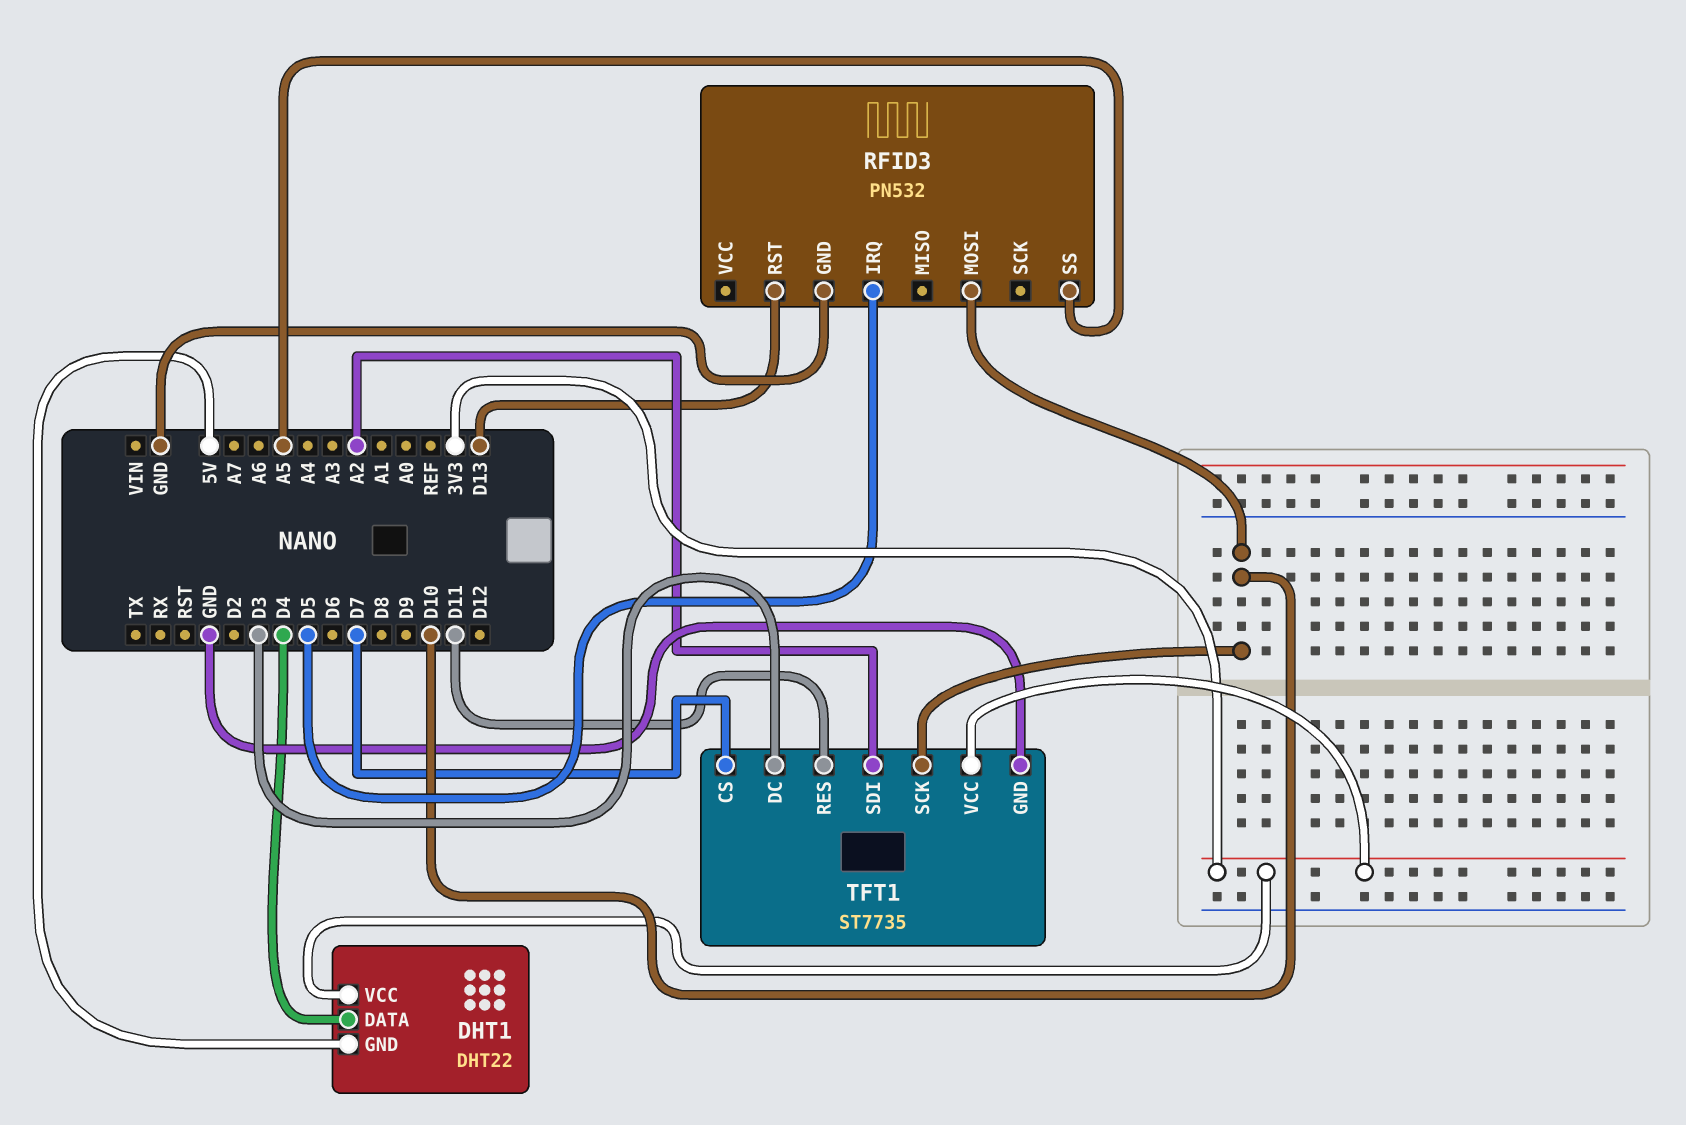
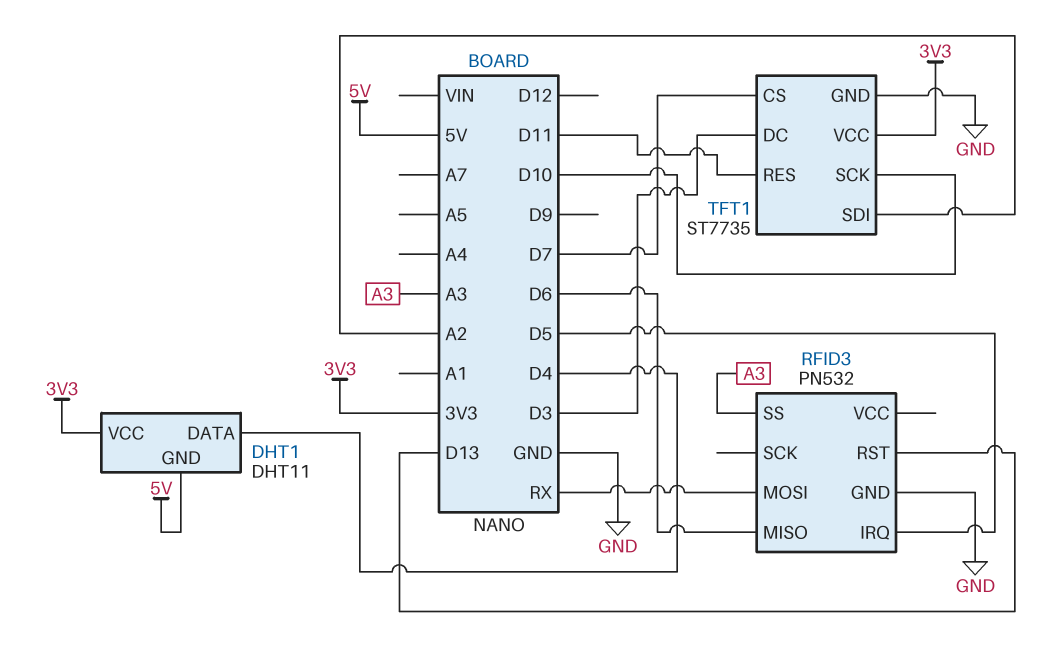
DHT1: DHT22 -> DHT11
RFID3 pin MISO: none -> D6
RFID3 pin MOSI: D10 -> RX
RFID3 pin SS: A5 -> A3

